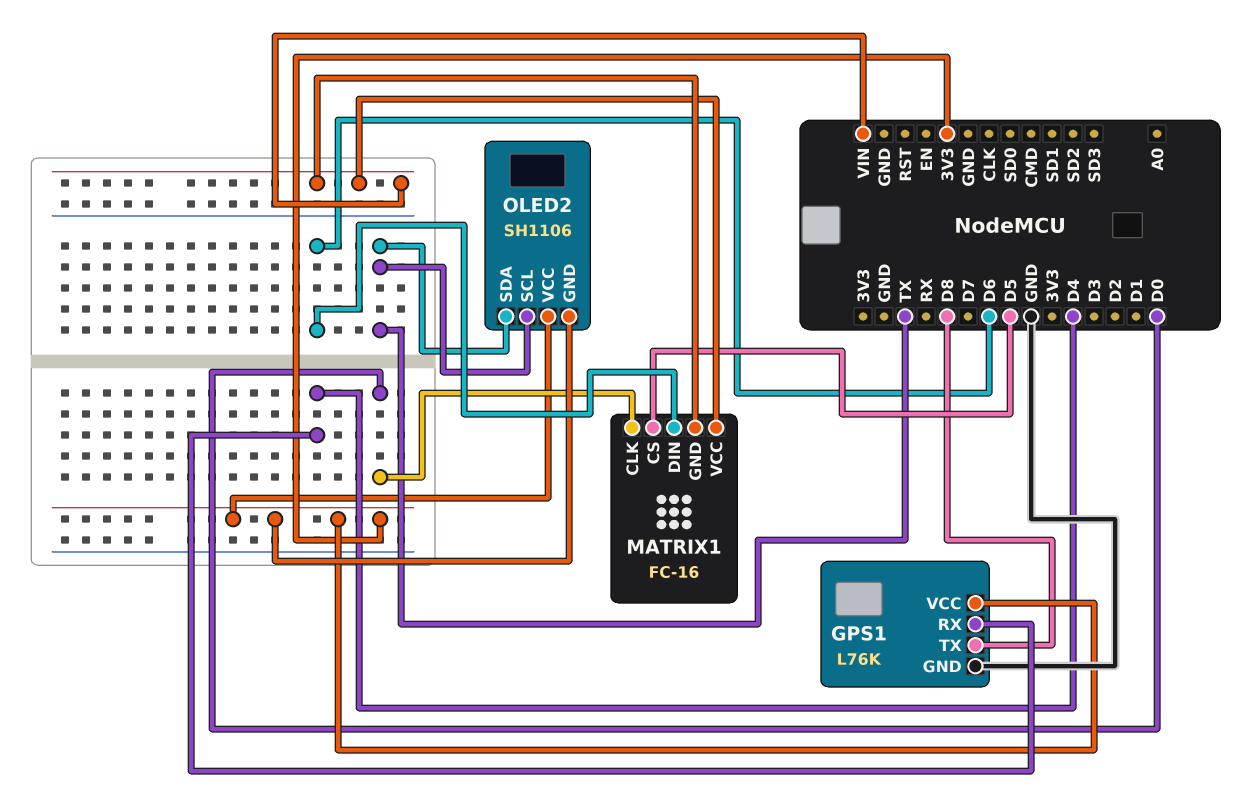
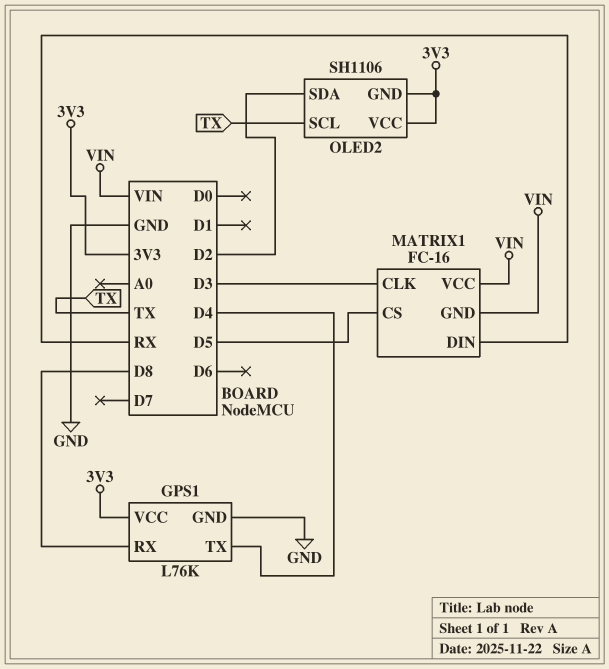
GPS1 pin RX: D4 -> D8
GPS1 pin TX: D8 -> D4
MATRIX1 pin CLK: D0 -> D3
MATRIX1 pin DIN: D6 -> RX
OLED2 pin SDA: TX -> D2

